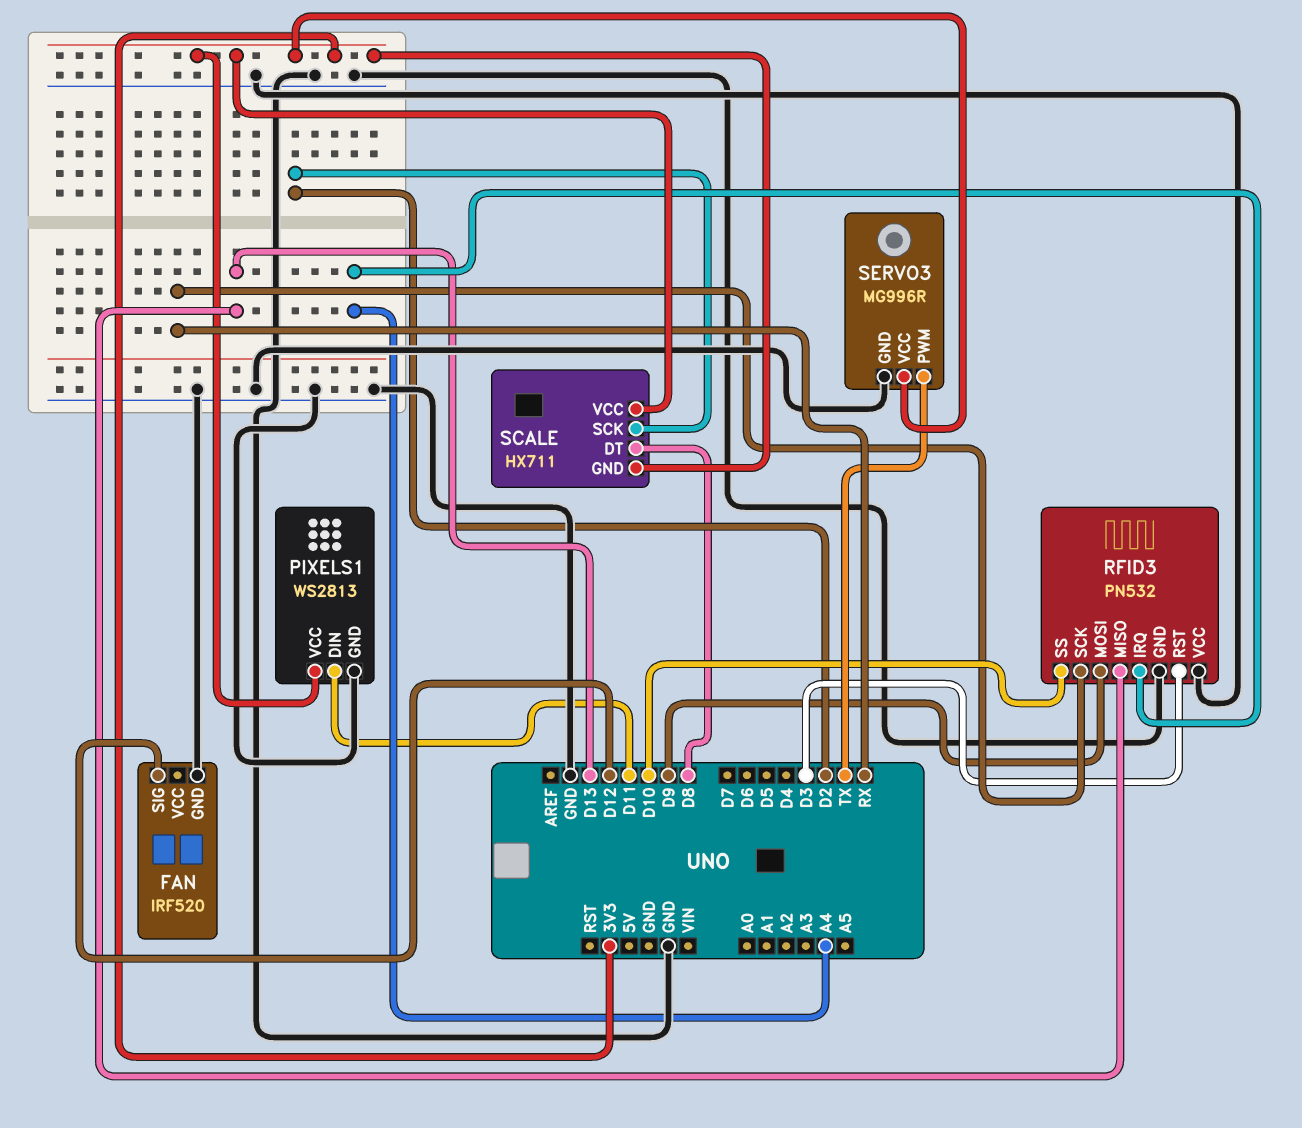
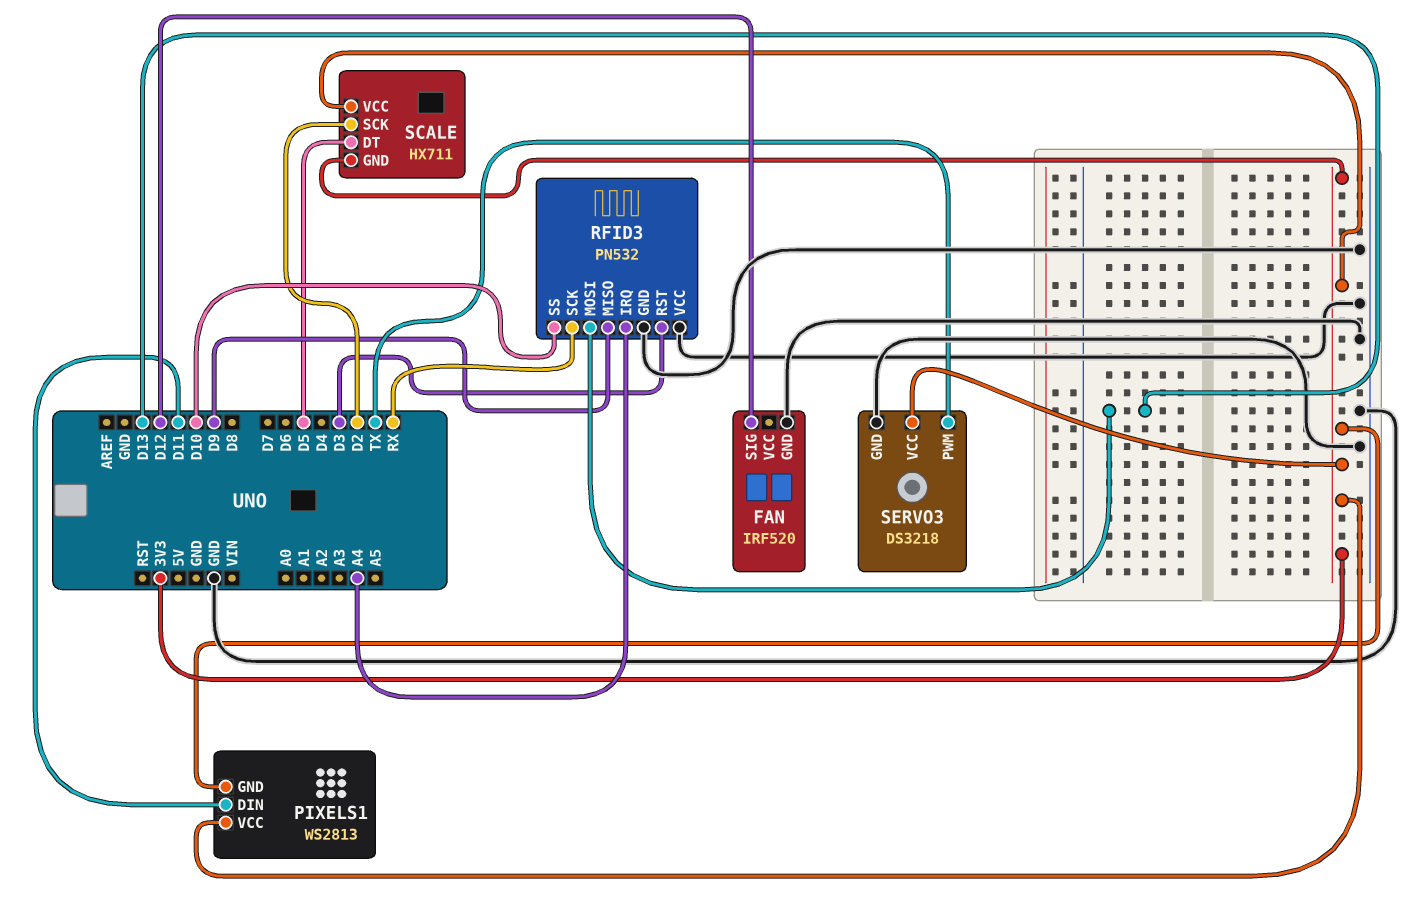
PIXELS1 pin GND: GND -> 3V3
RFID3 pin MISO: D13 -> D9
RFID3 pin MOSI: D9 -> D13
SCALE pin DT: D8 -> D5
SERVO3: MG996R -> DS3218

